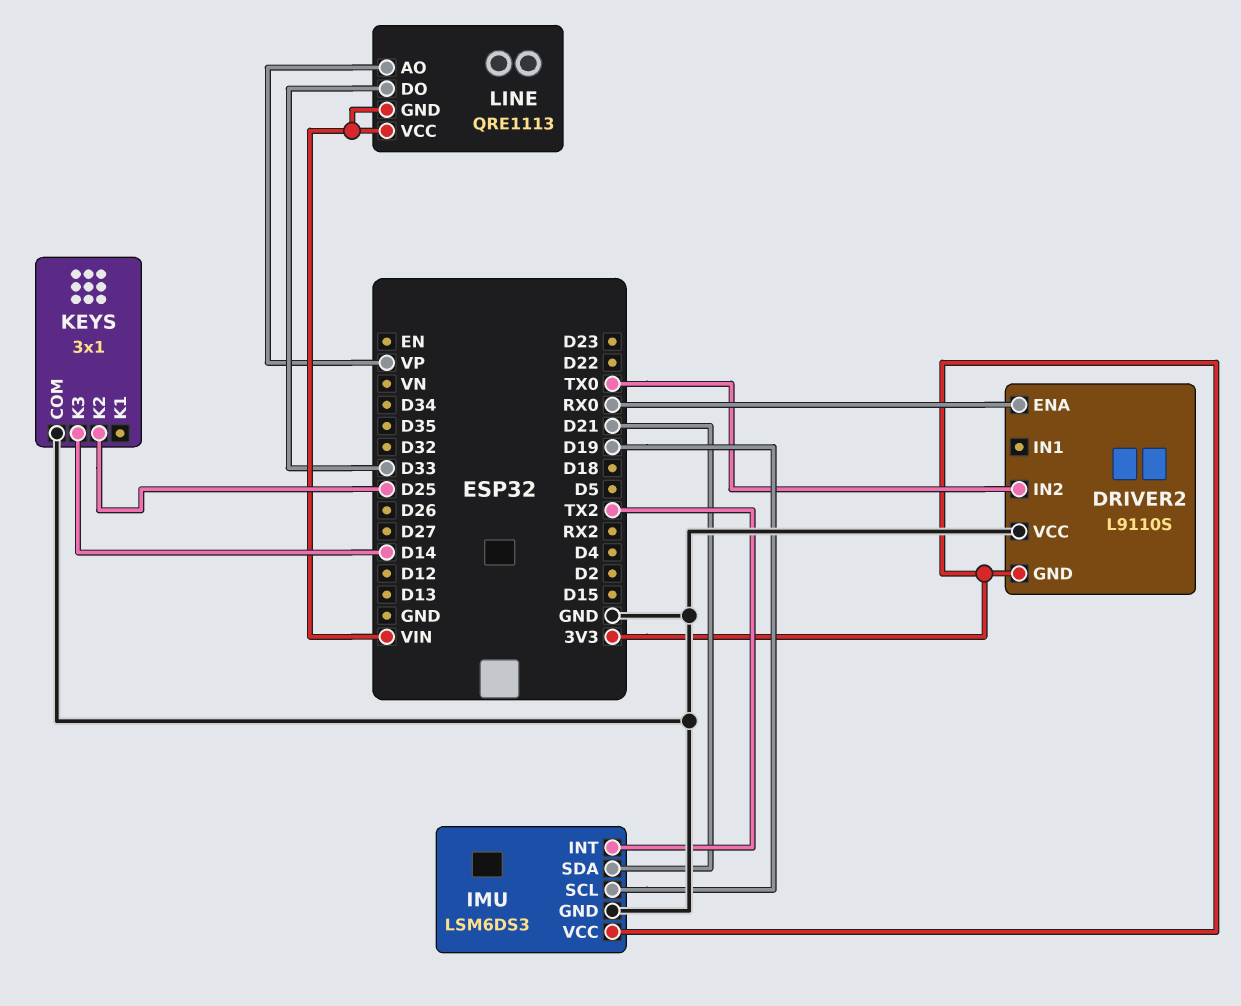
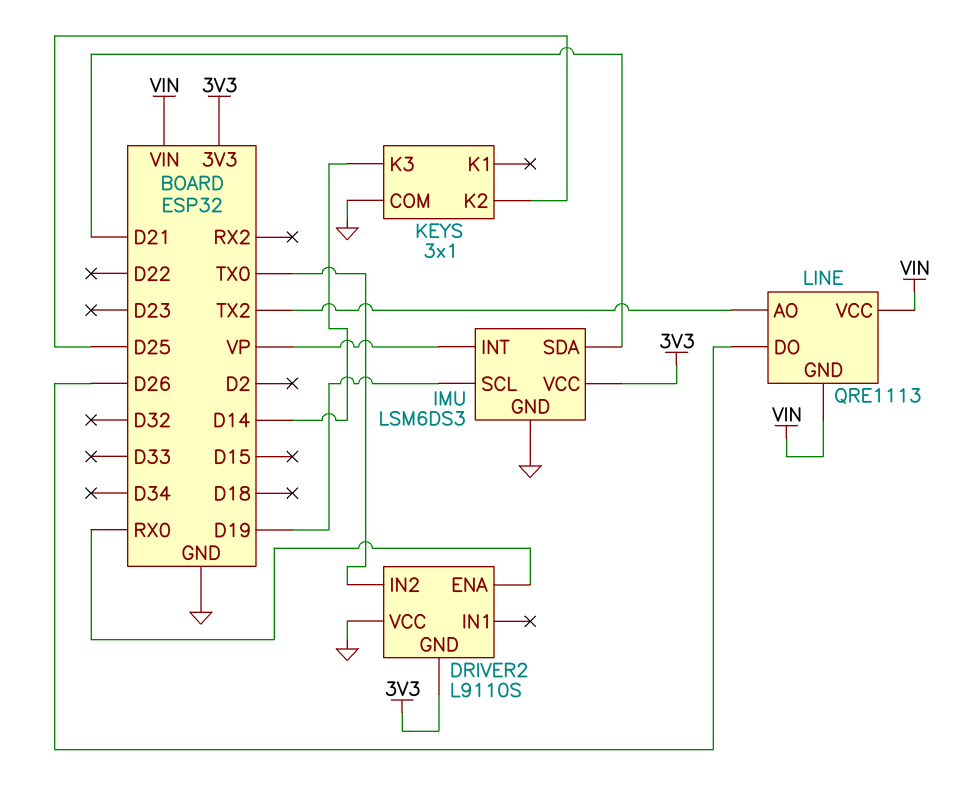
IMU pin INT: TX2 -> VP
LINE pin AO: VP -> TX2
LINE pin DO: D33 -> D26

